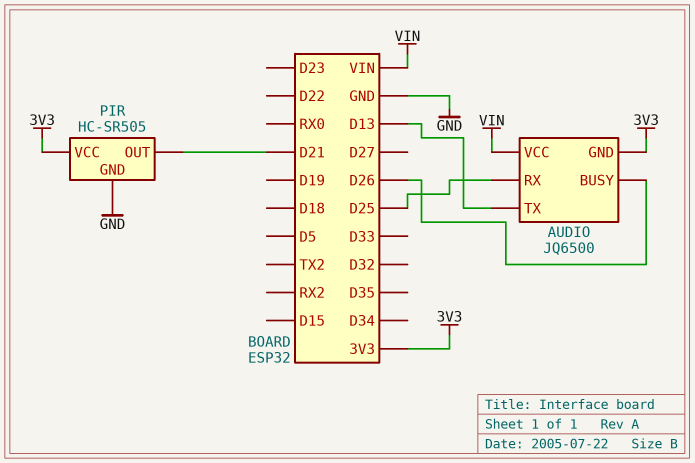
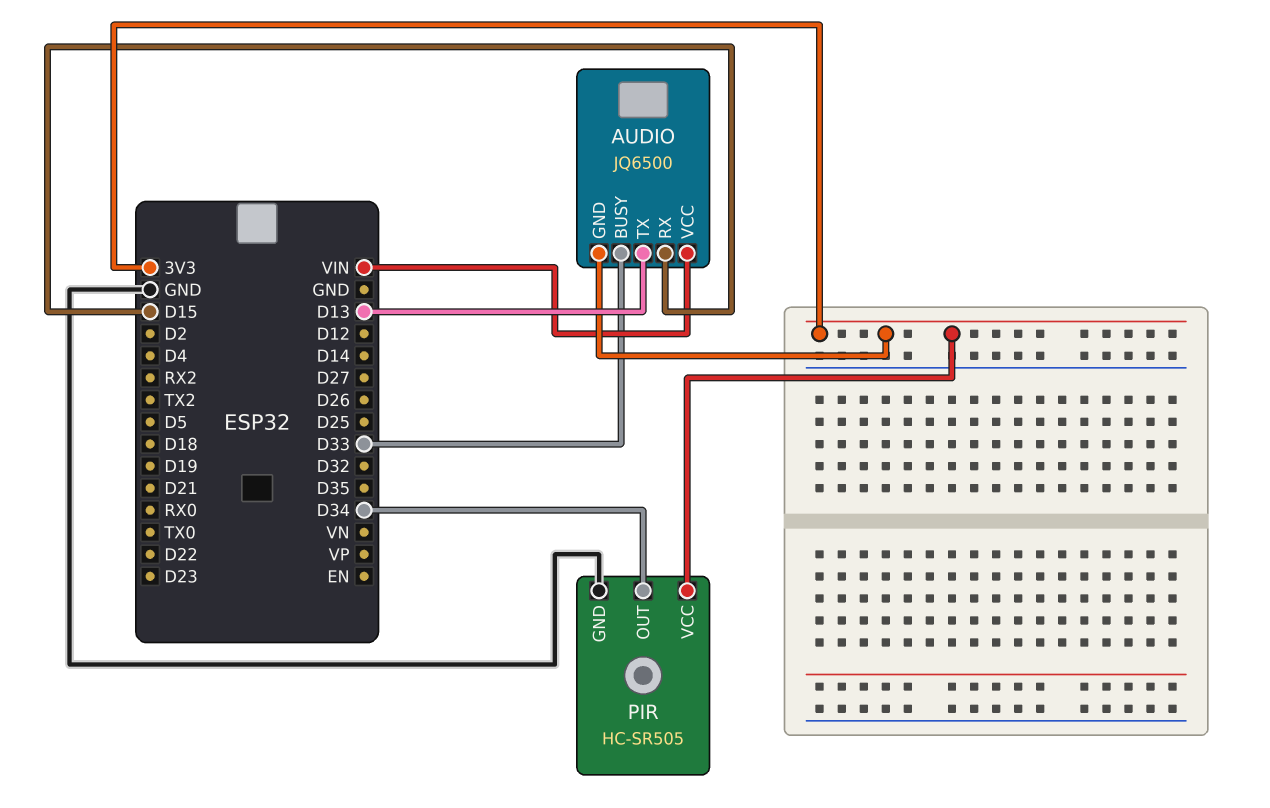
AUDIO pin BUSY: D26 -> D33
AUDIO pin RX: D25 -> D15
PIR pin OUT: D21 -> D34

